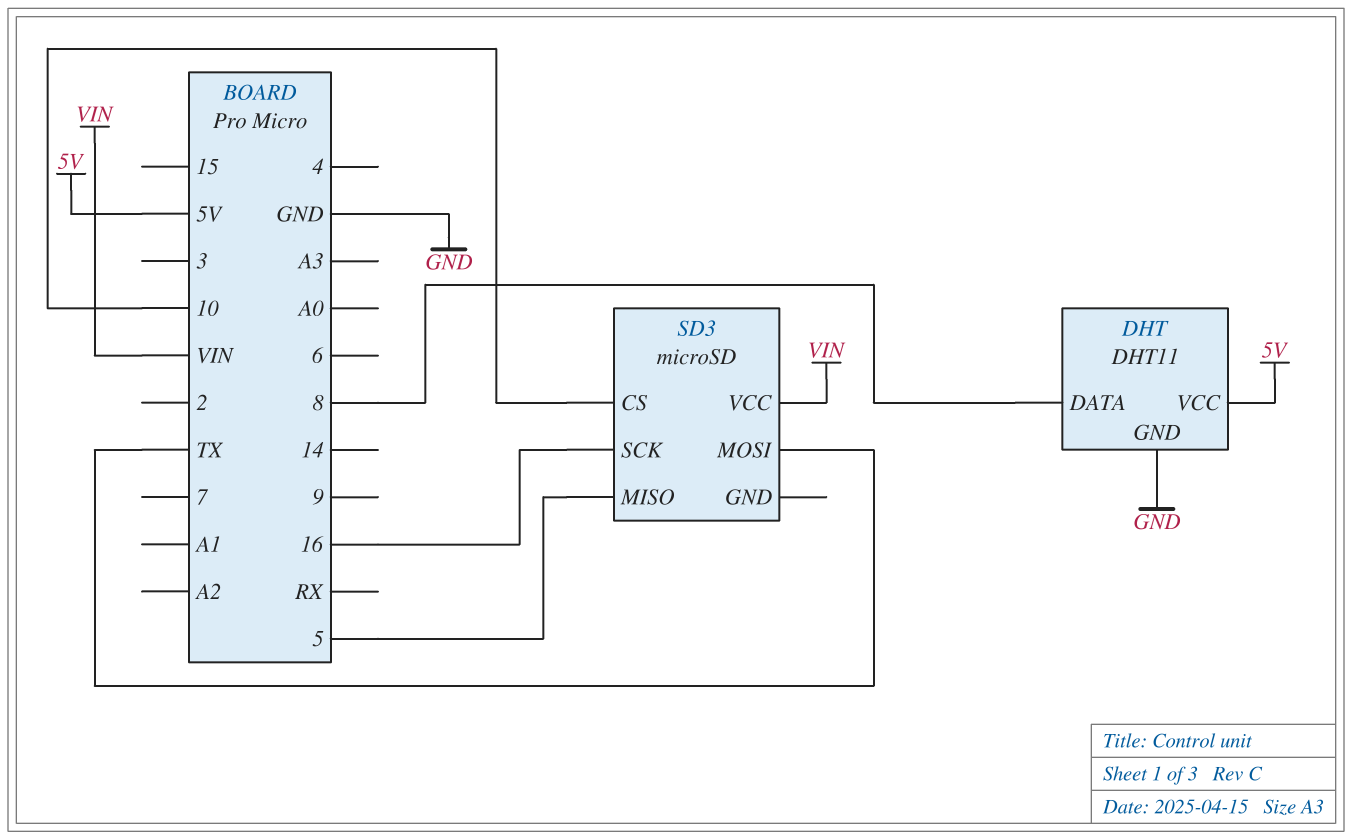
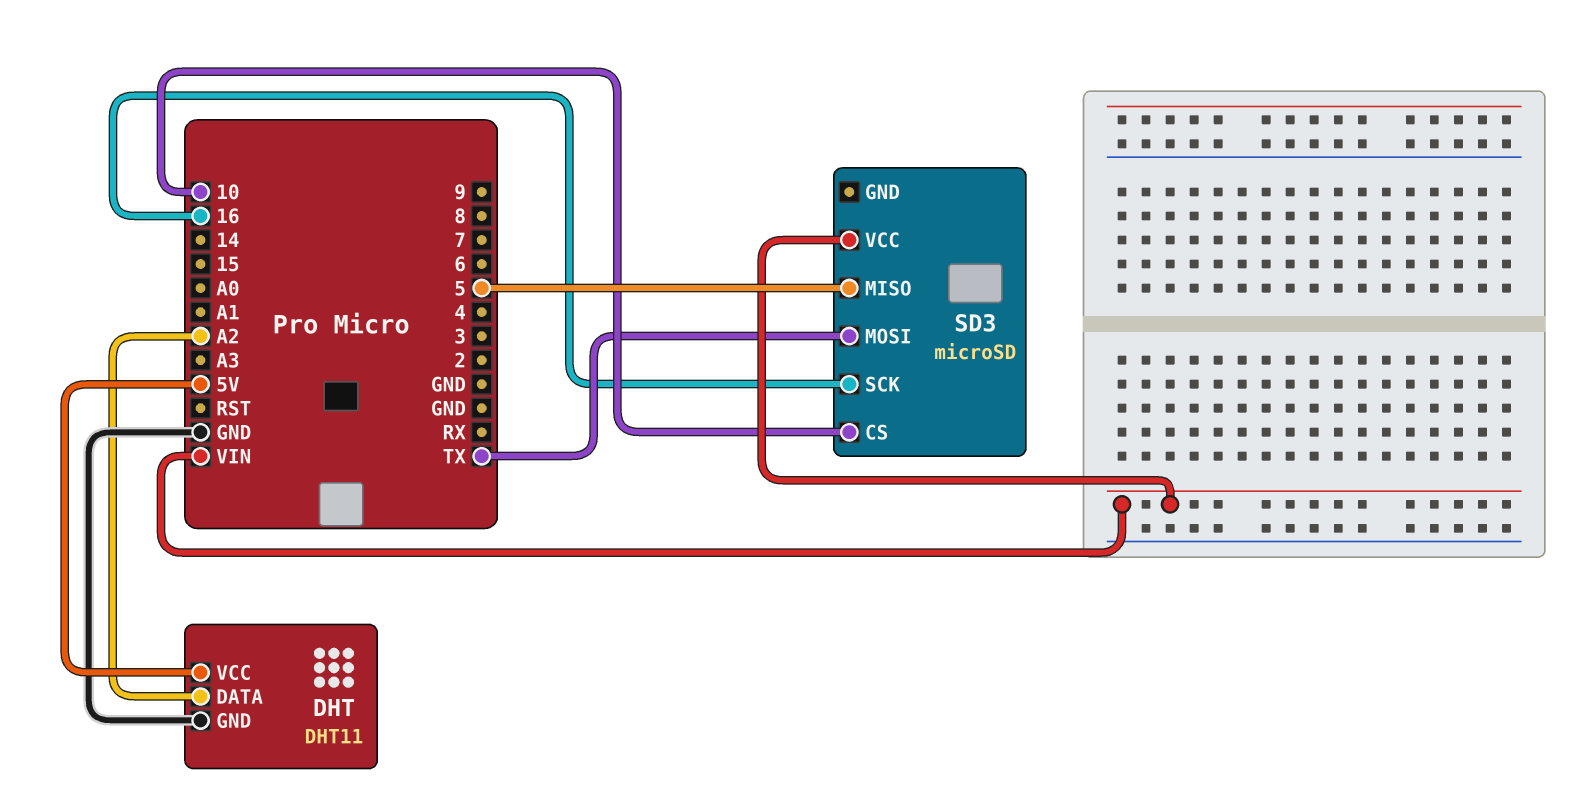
DHT pin DATA: 8 -> A2

